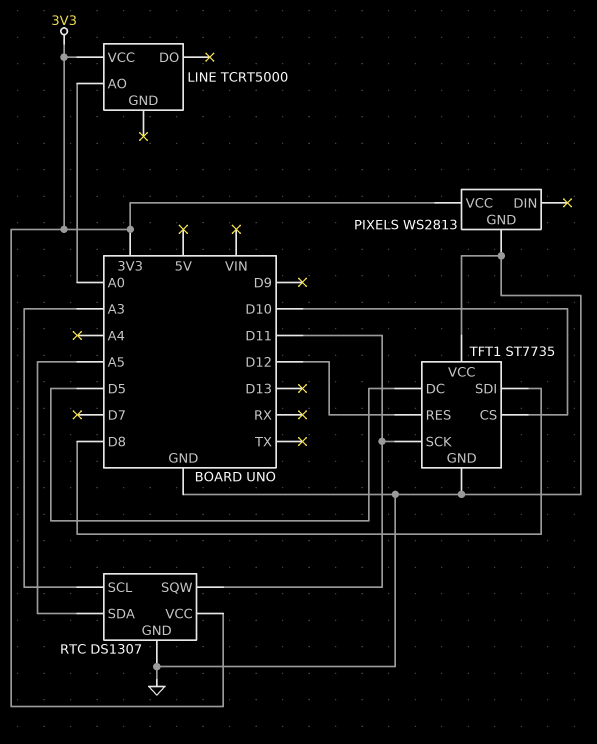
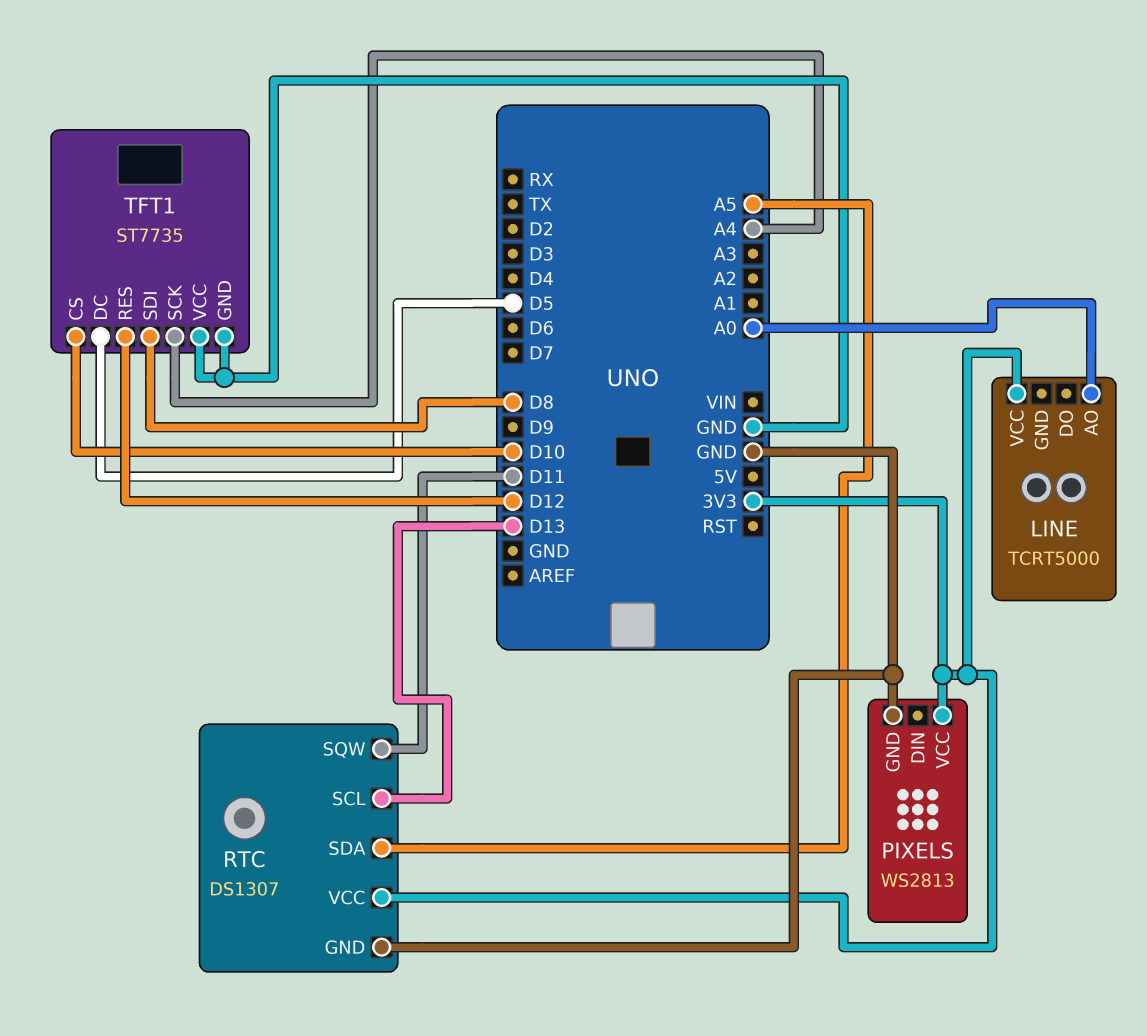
RTC pin SCL: A3 -> D13
TFT1 pin SCK: D11 -> A4

